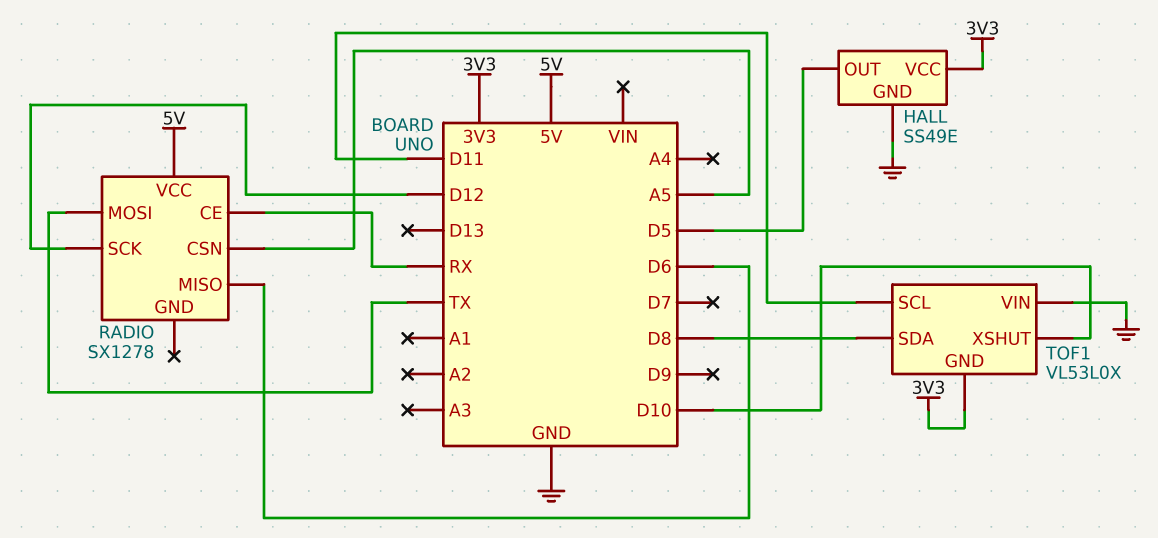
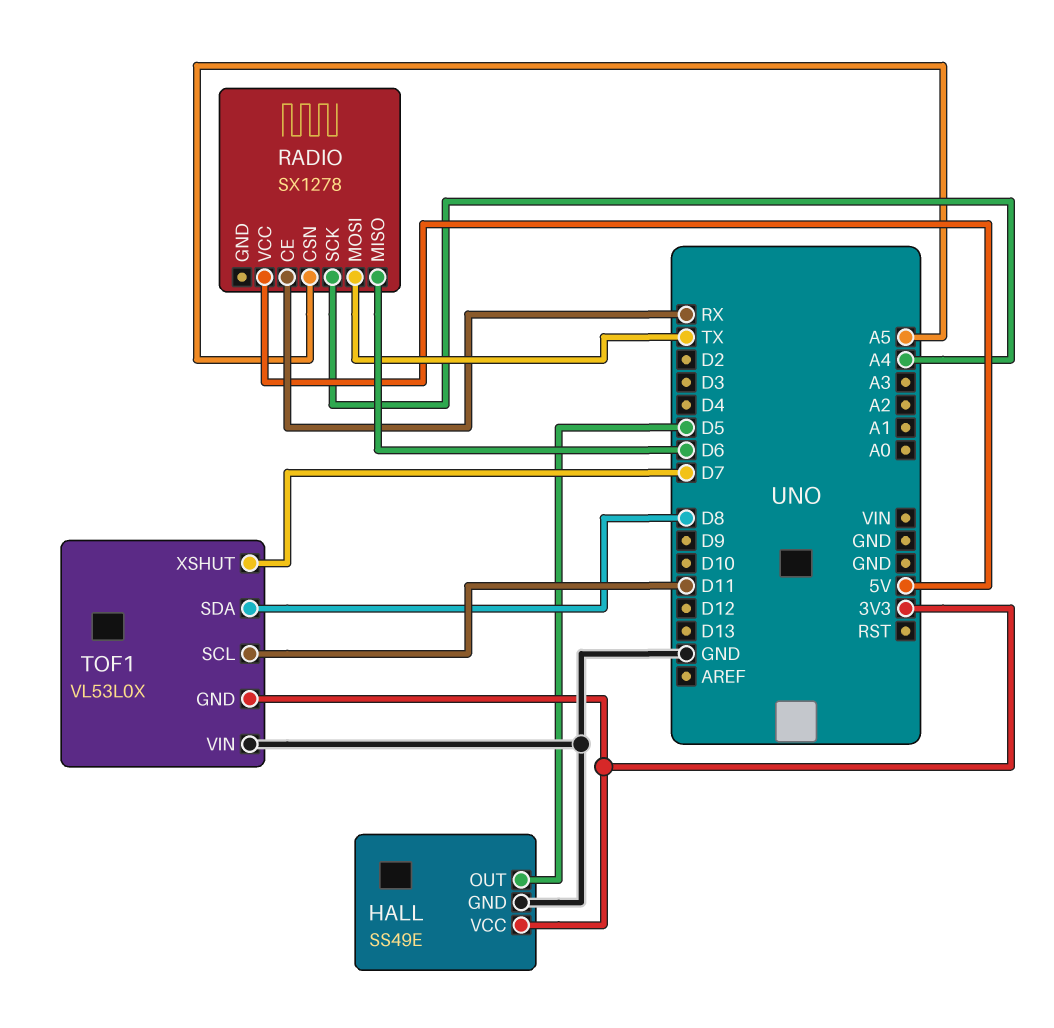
RADIO pin SCK: D12 -> A4
TOF1 pin XSHUT: D10 -> D7

